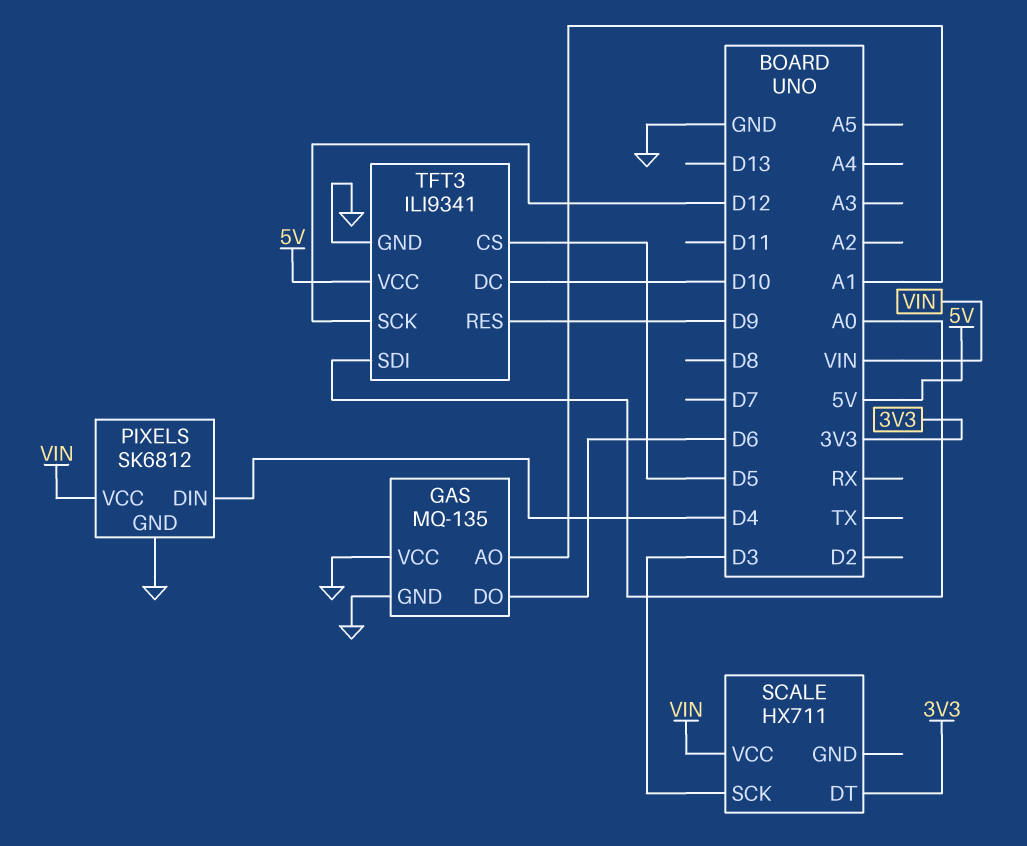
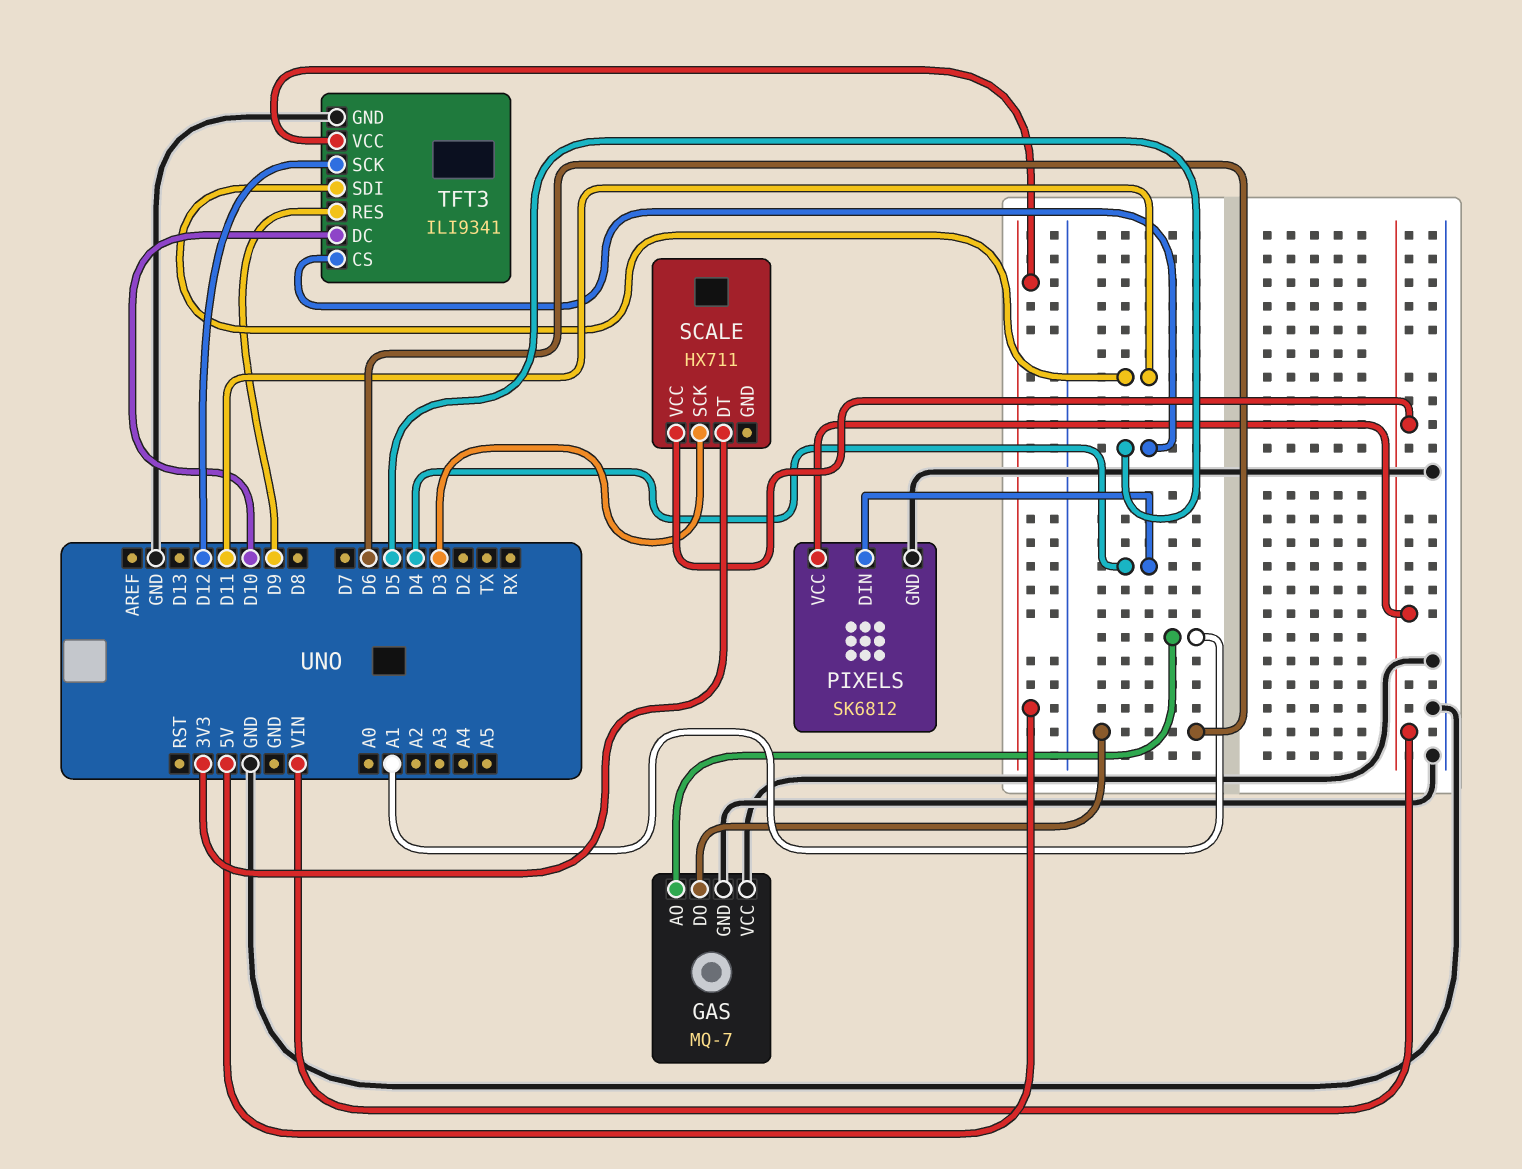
GAS: MQ-135 -> MQ-7
TFT3 pin SDI: A0 -> D11

